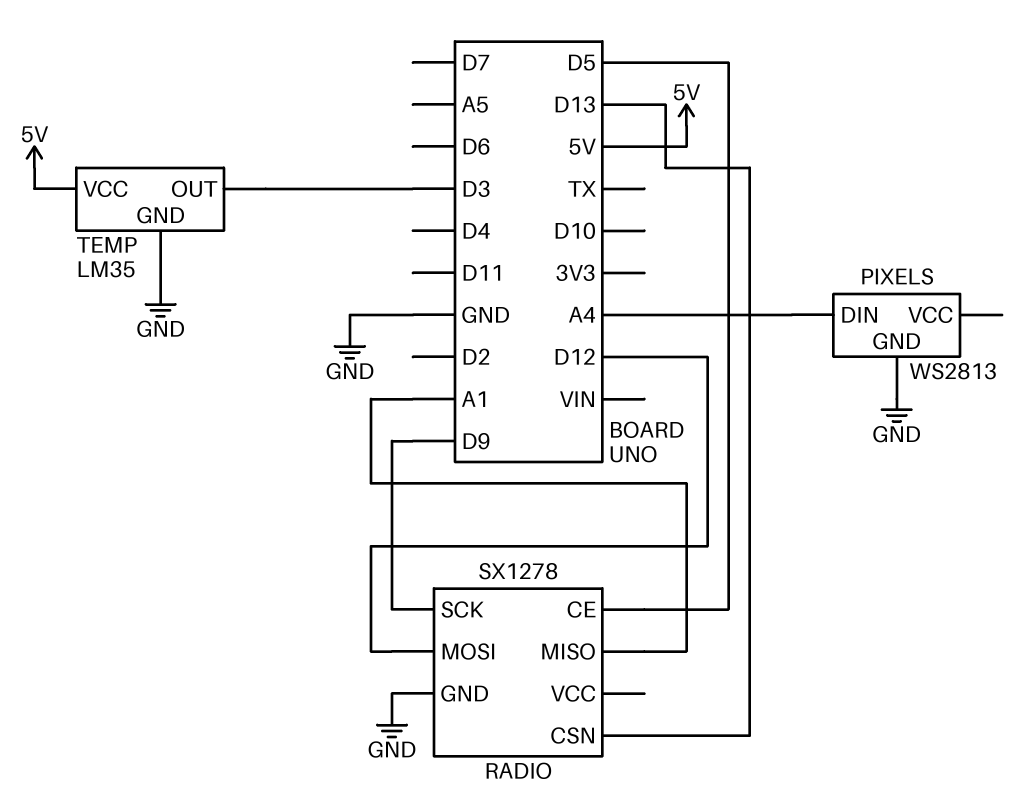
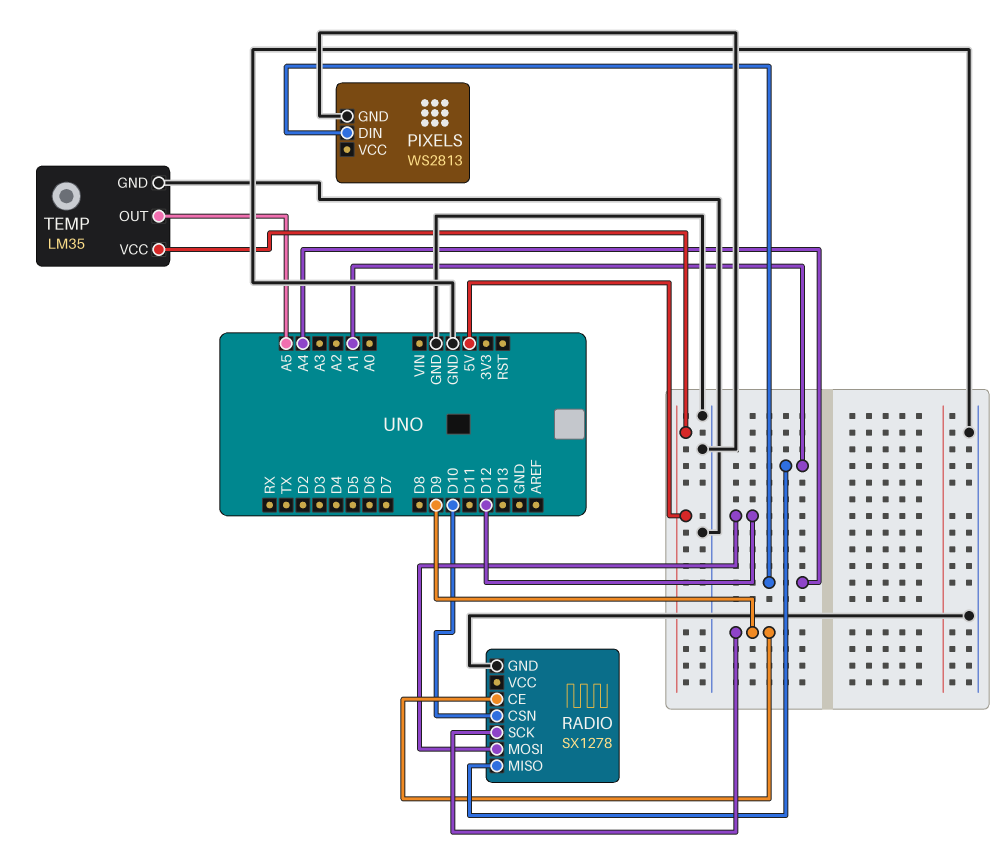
RADIO pin CE: D5 -> D9
RADIO pin CSN: D13 -> D10
TEMP pin OUT: D3 -> A5

